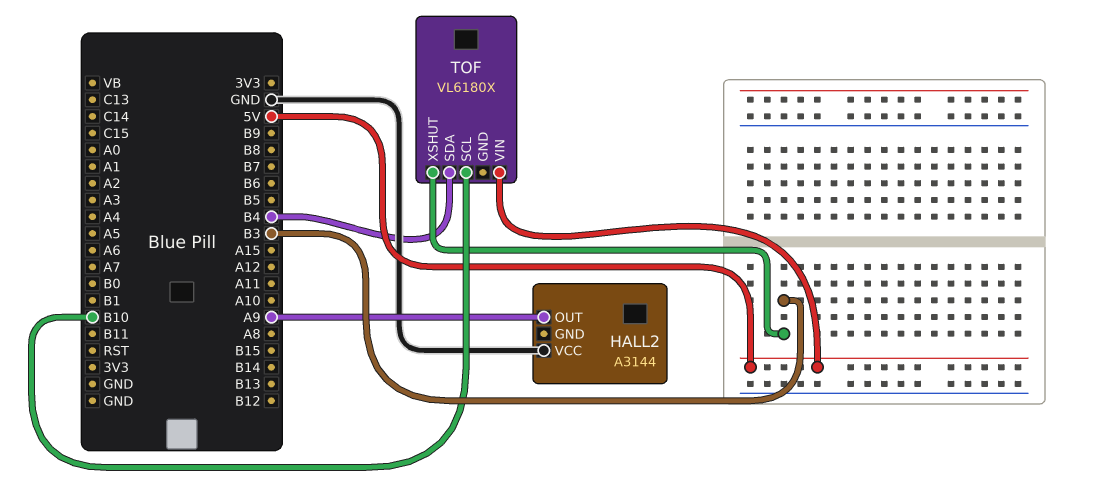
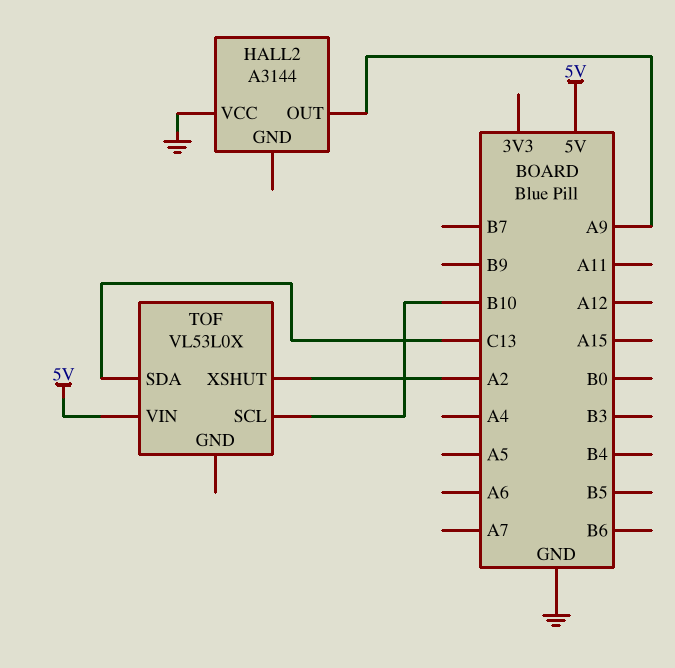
TOF: VL6180X -> VL53L0X
TOF pin SDA: B4 -> C13
TOF pin XSHUT: B3 -> A2

